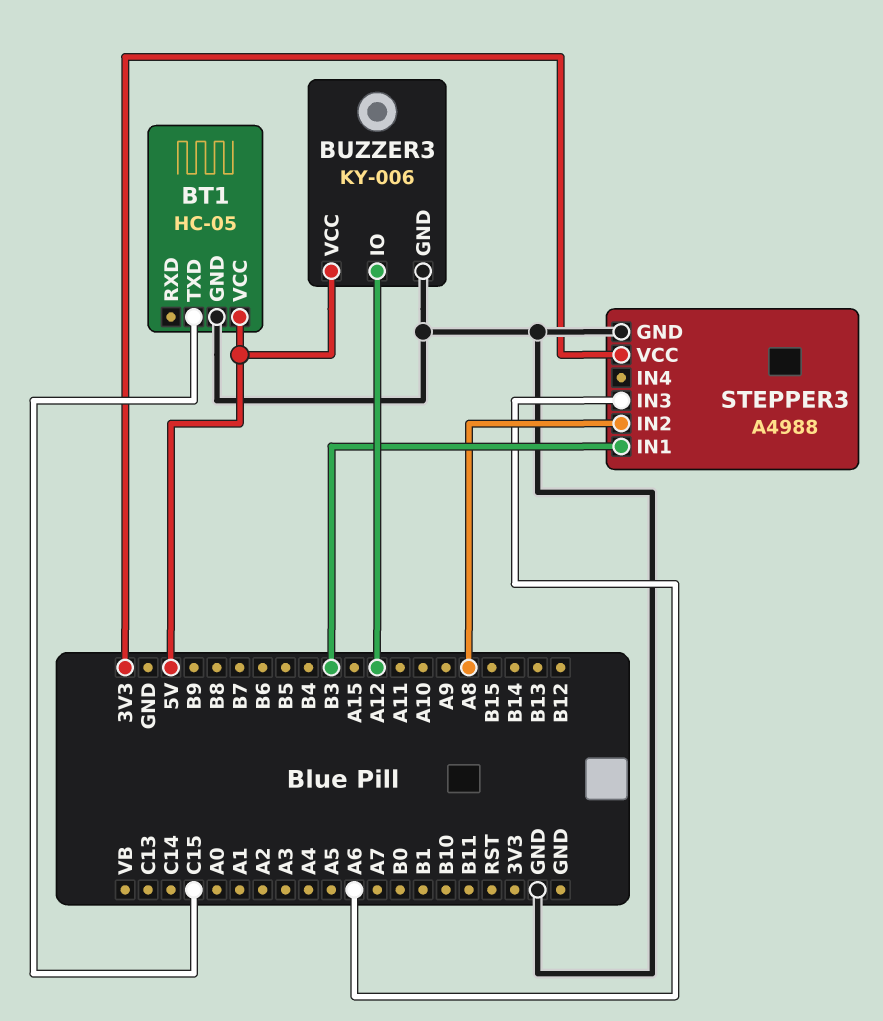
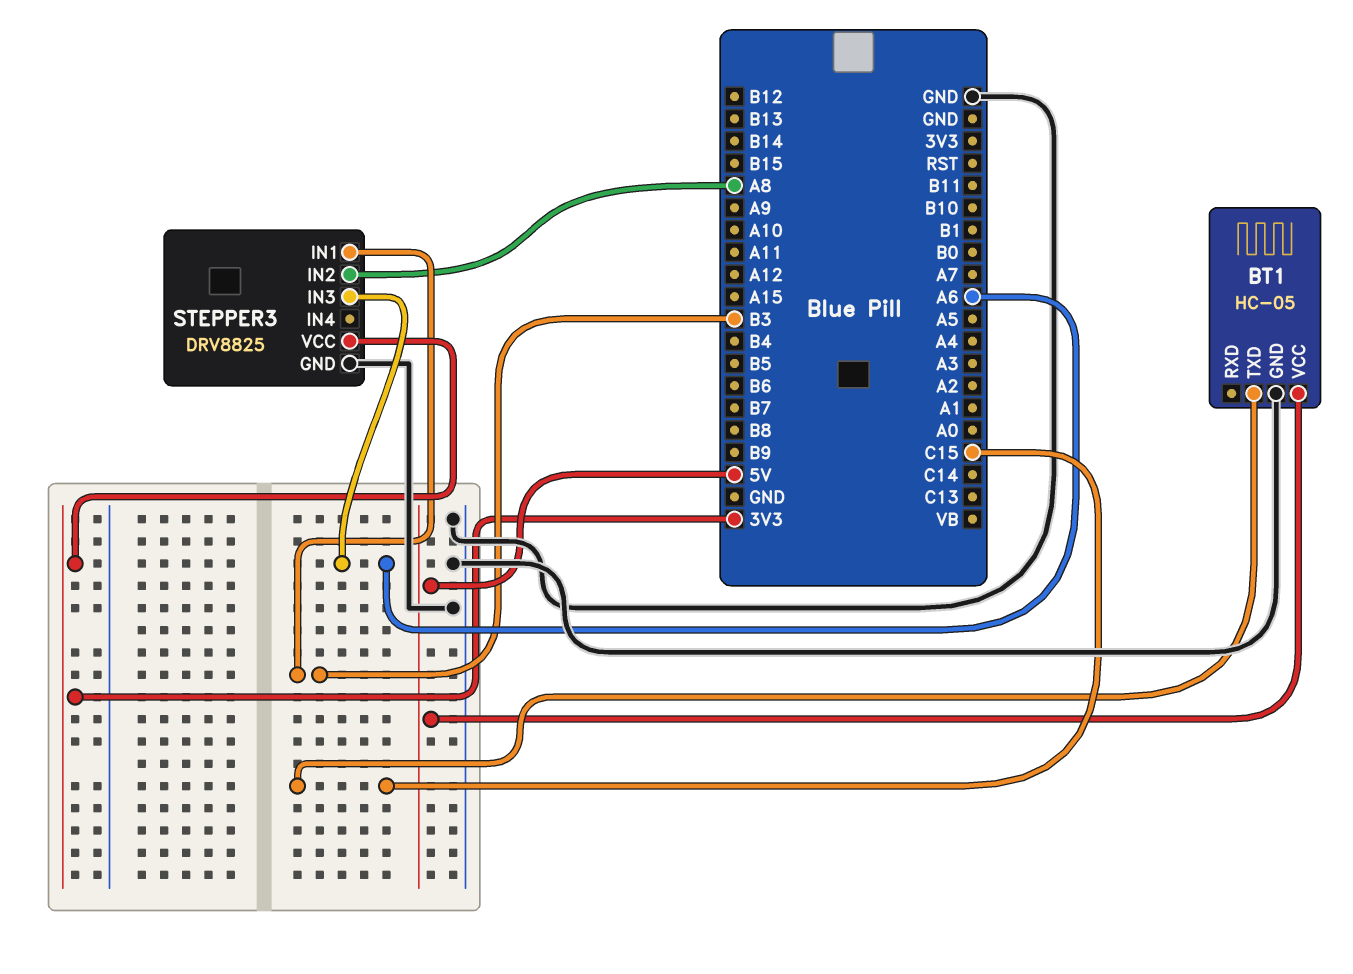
BUZZER3: KY-006 -> none
BUZZER3 pin GND: GND -> none
BUZZER3 pin IO: A12 -> none
BUZZER3 pin VCC: 5V -> none
STEPPER3: A4988 -> DRV8825

